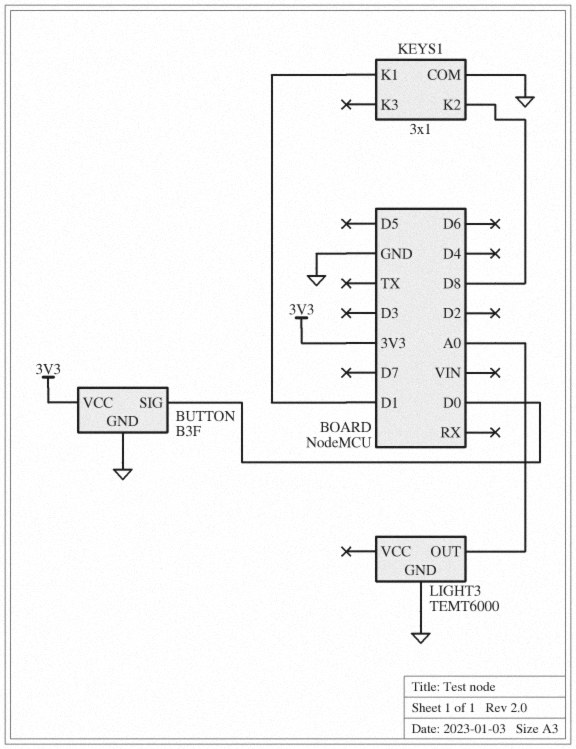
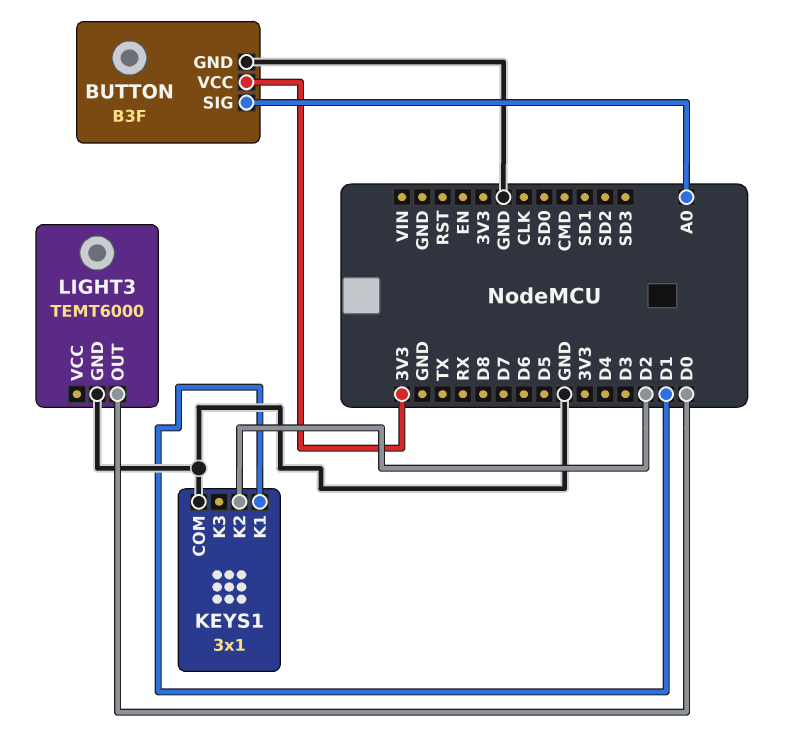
BUTTON pin SIG: D0 -> A0
KEYS1 pin K2: D8 -> D2
LIGHT3 pin OUT: A0 -> D0

